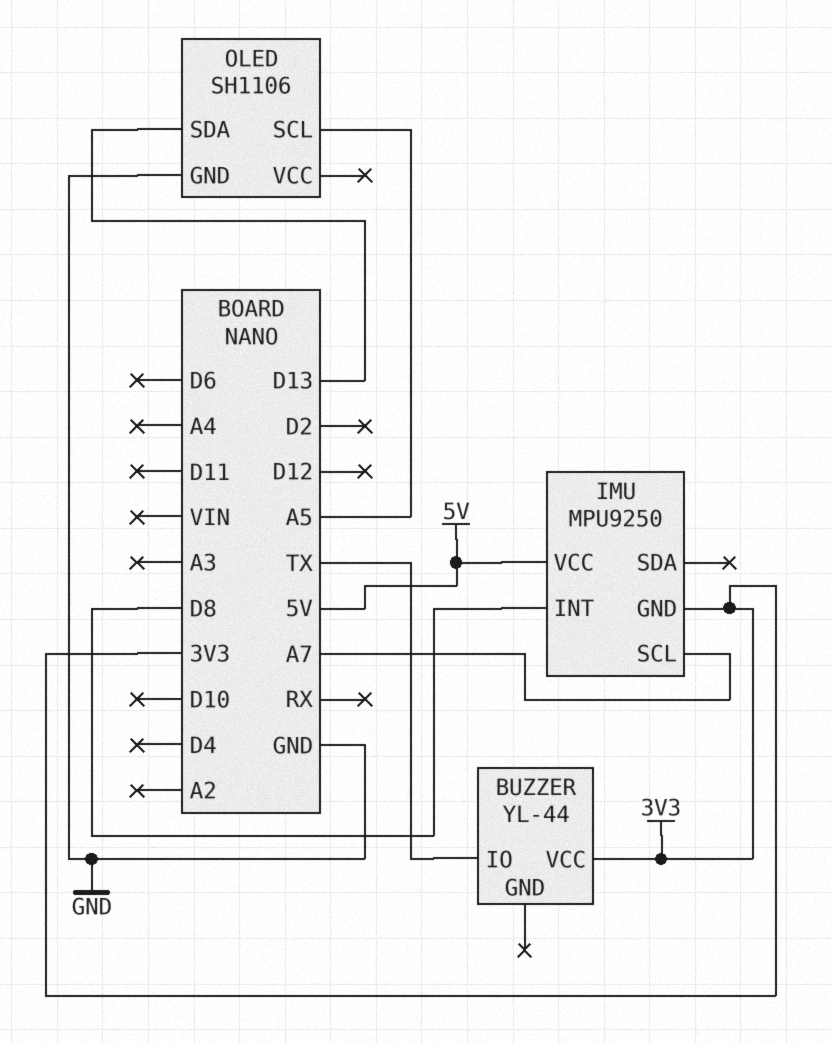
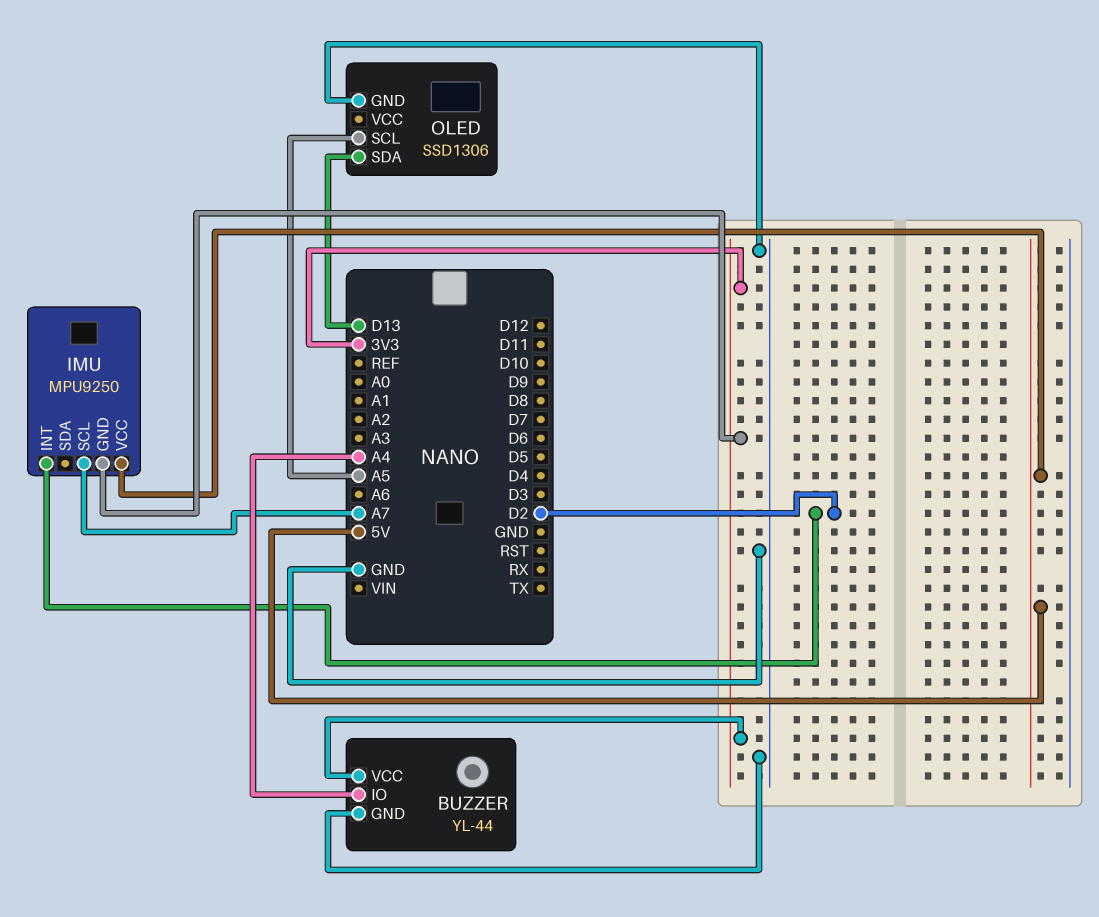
BUZZER pin GND: none -> GND
BUZZER pin IO: TX -> A4
IMU pin INT: D8 -> D2
OLED: SH1106 -> SSD1306

